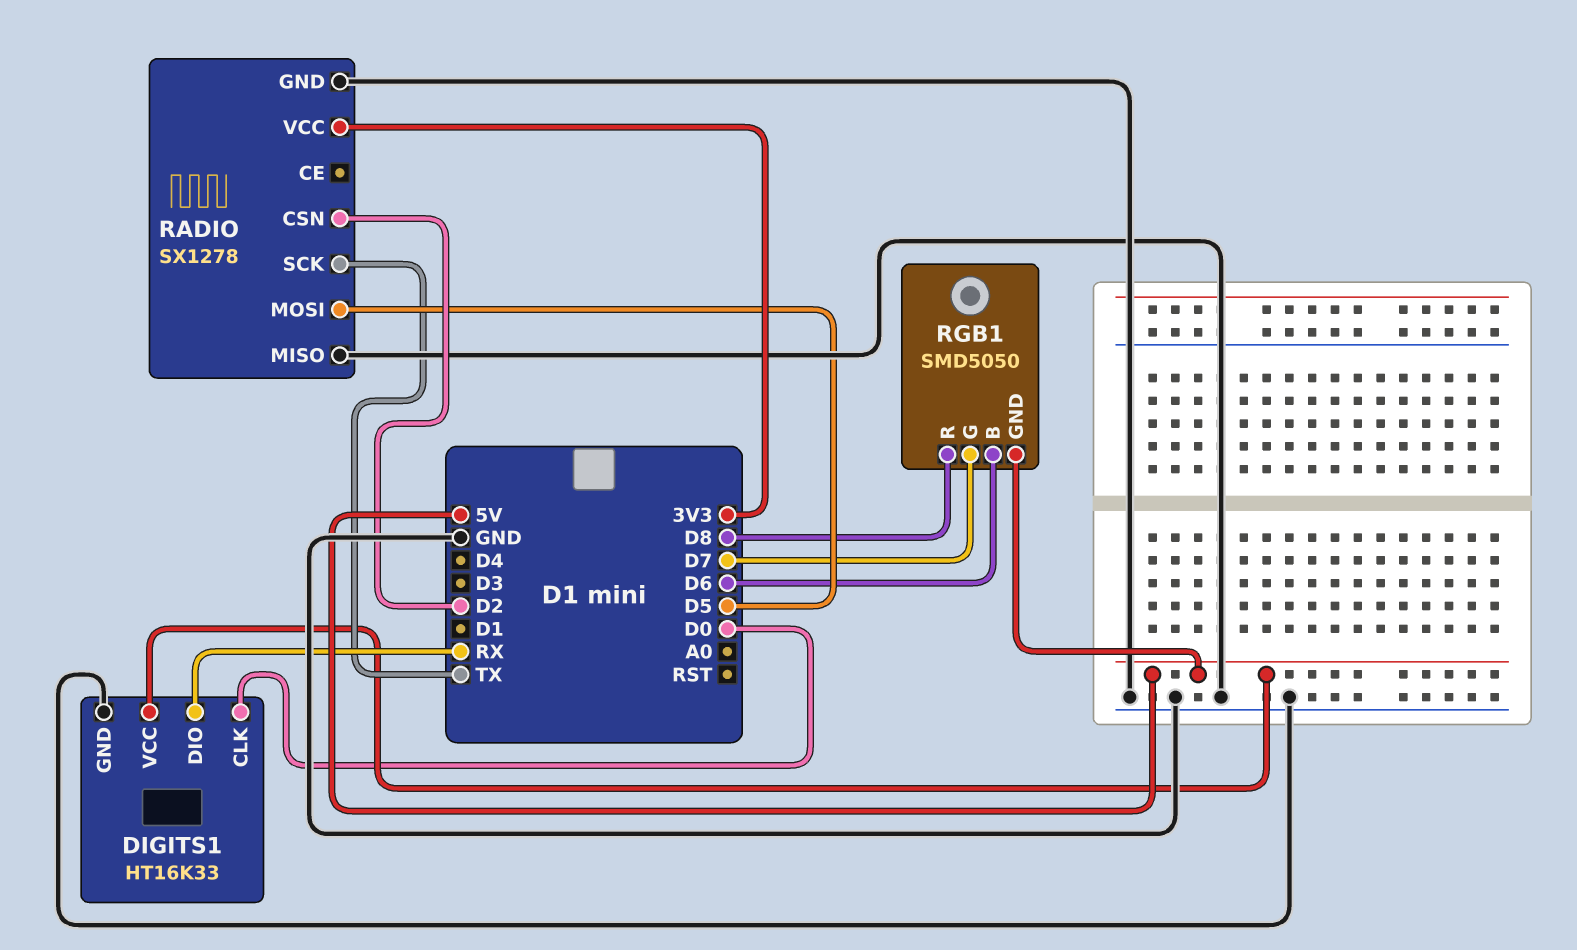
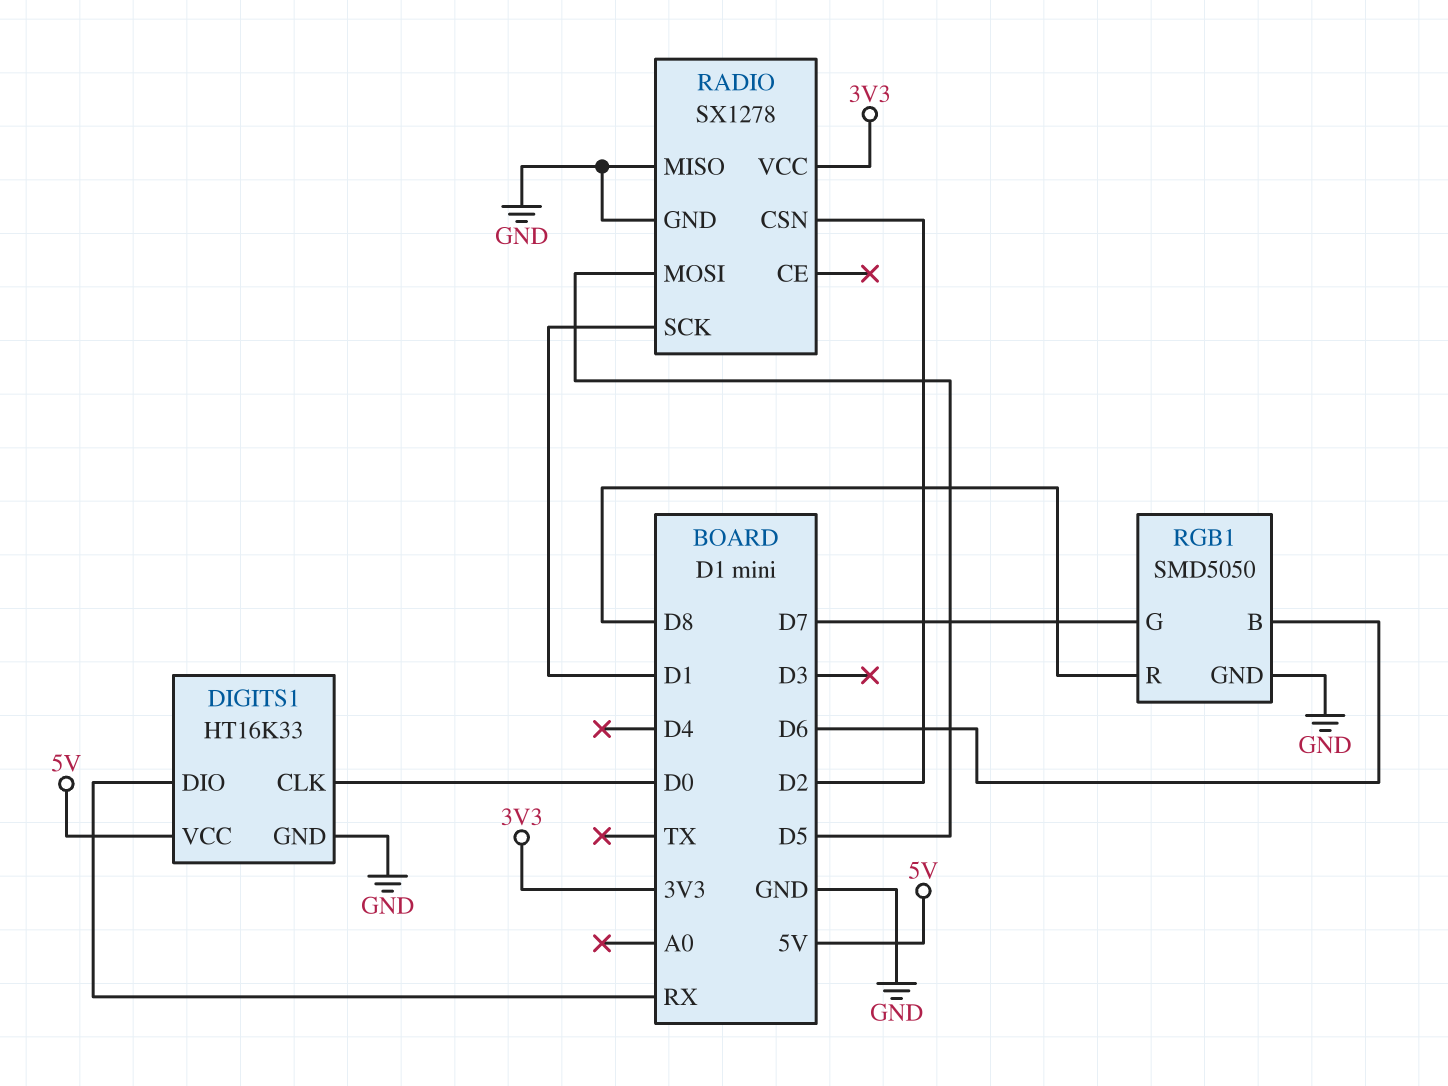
RADIO pin SCK: TX -> D1
RGB1 pin GND: 5V -> GND

